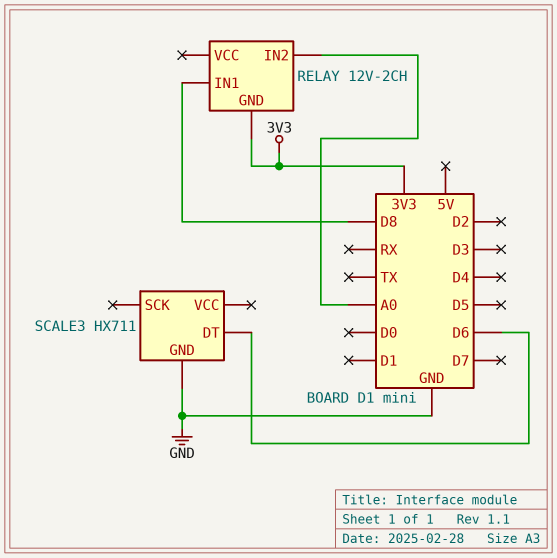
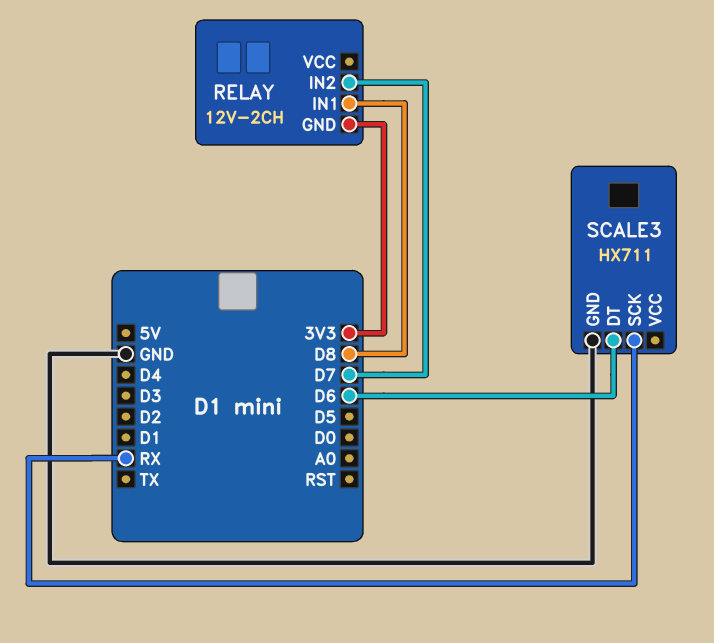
RELAY pin IN2: A0 -> D7
SCALE3 pin SCK: none -> RX

